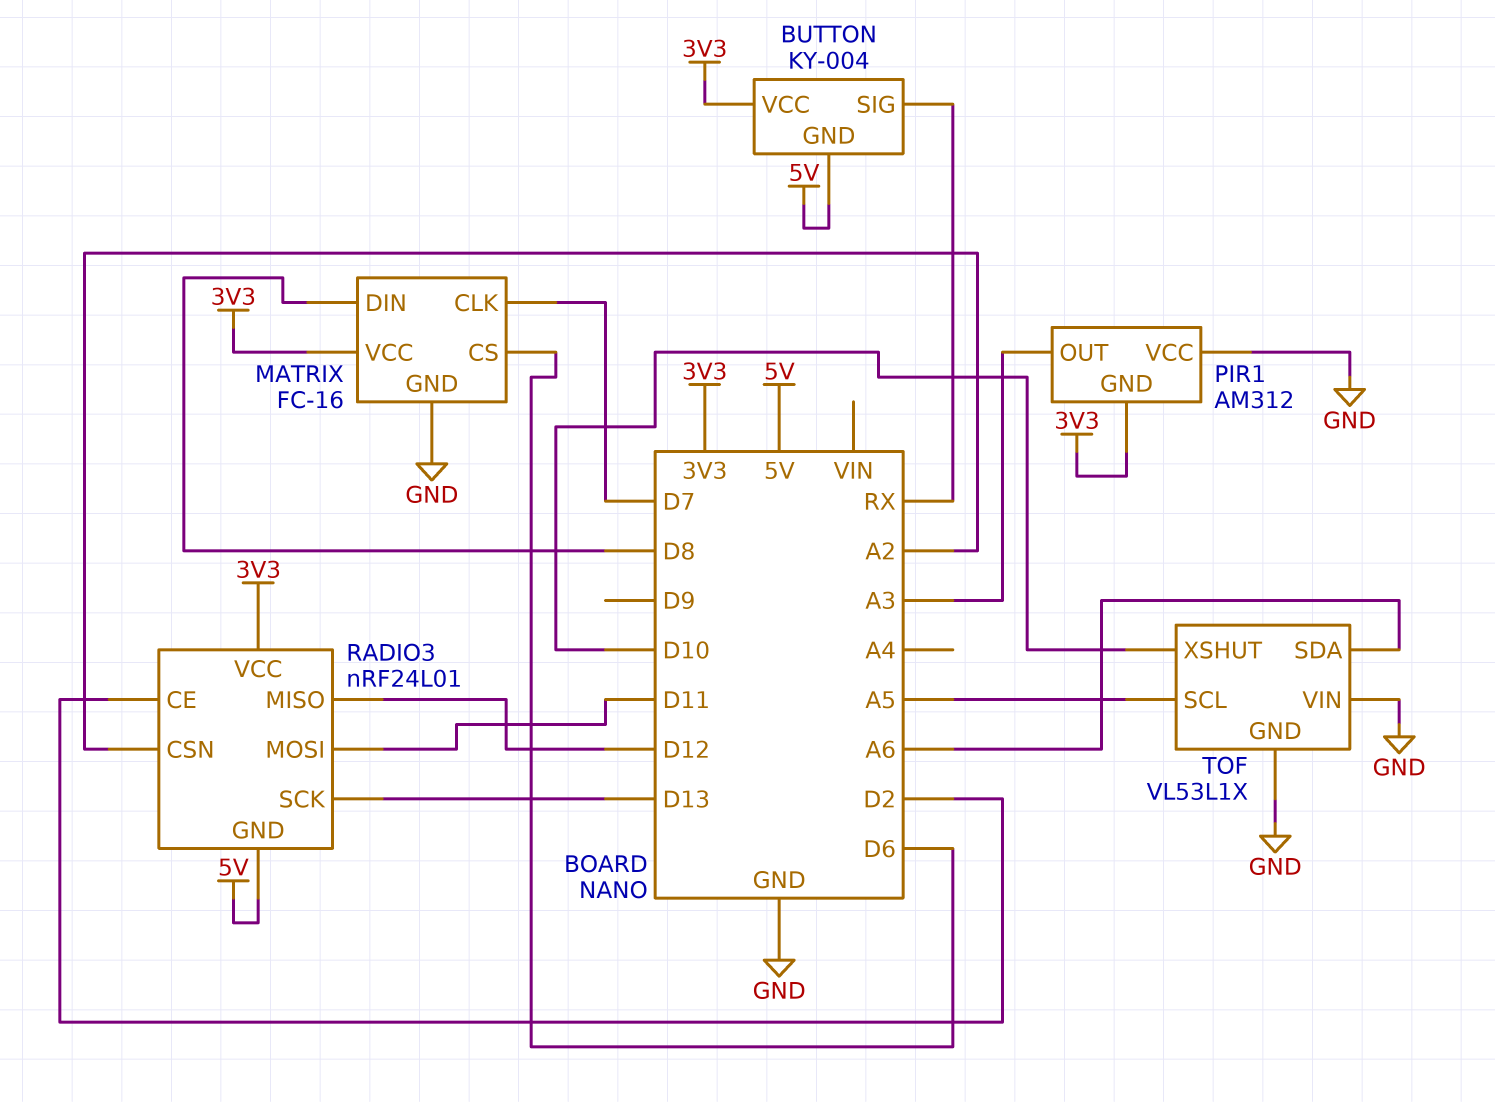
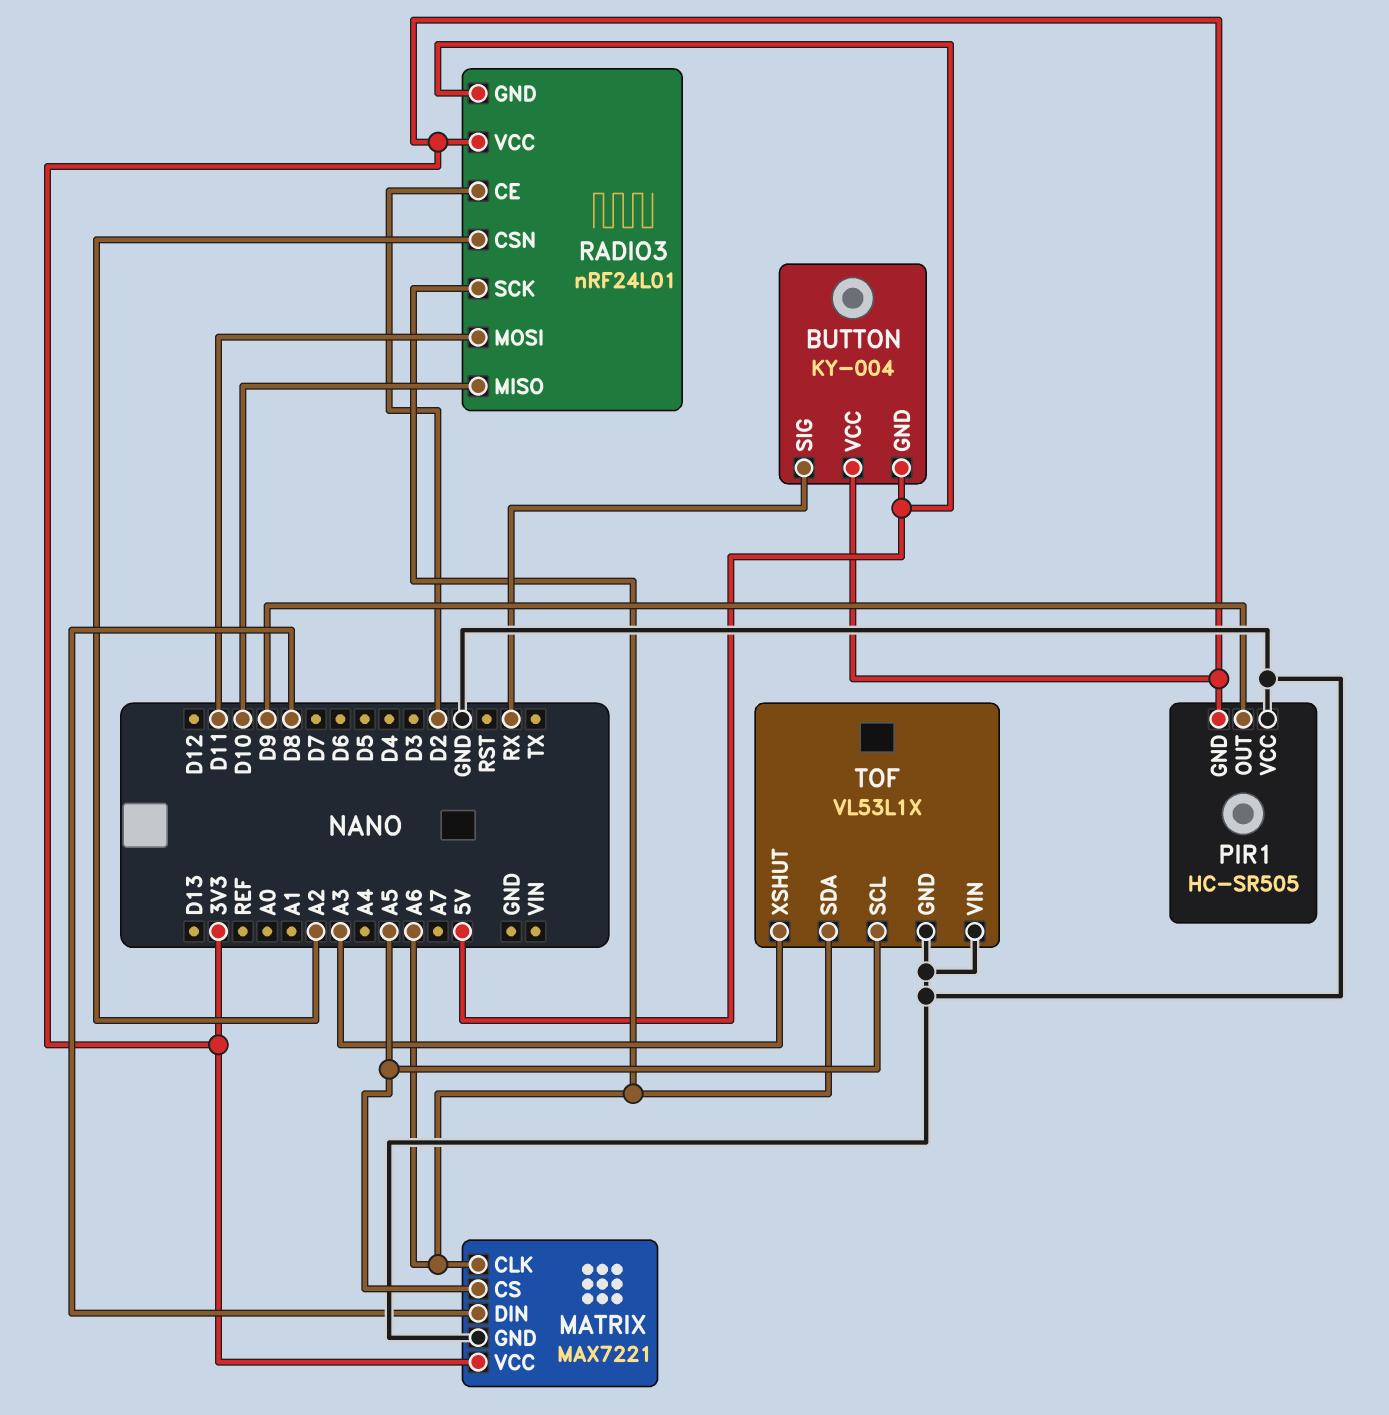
MATRIX: FC-16 -> MAX7221
MATRIX pin CLK: D7 -> A6
MATRIX pin CS: D6 -> A5
PIR1: AM312 -> HC-SR505
PIR1 pin OUT: A3 -> D9
RADIO3 pin MISO: D12 -> D10
RADIO3 pin SCK: D13 -> A6
TOF pin XSHUT: D10 -> A3

